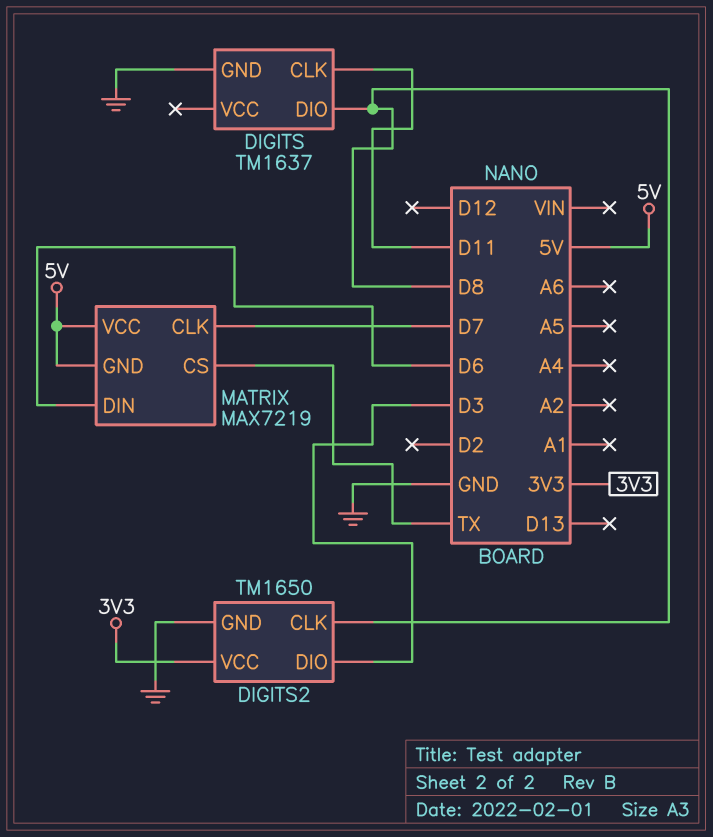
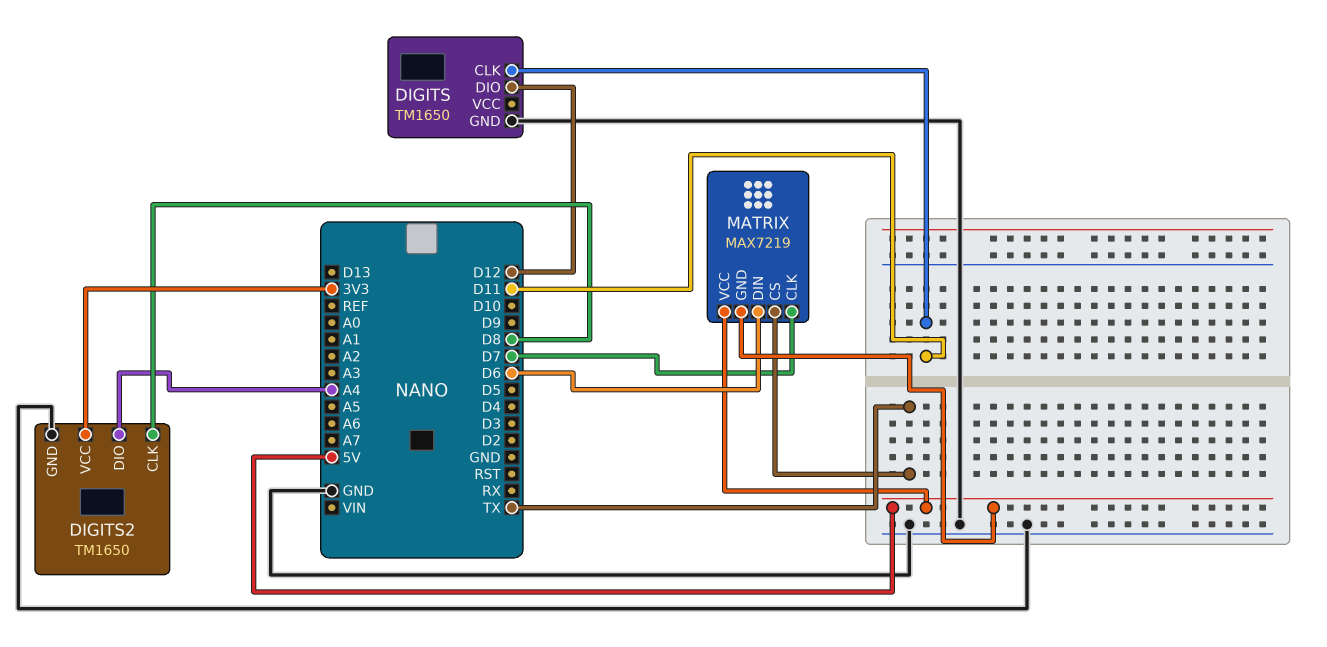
DIGITS: TM1637 -> TM1650
DIGITS pin DIO: D8 -> D12
DIGITS2 pin DIO: D3 -> A4

